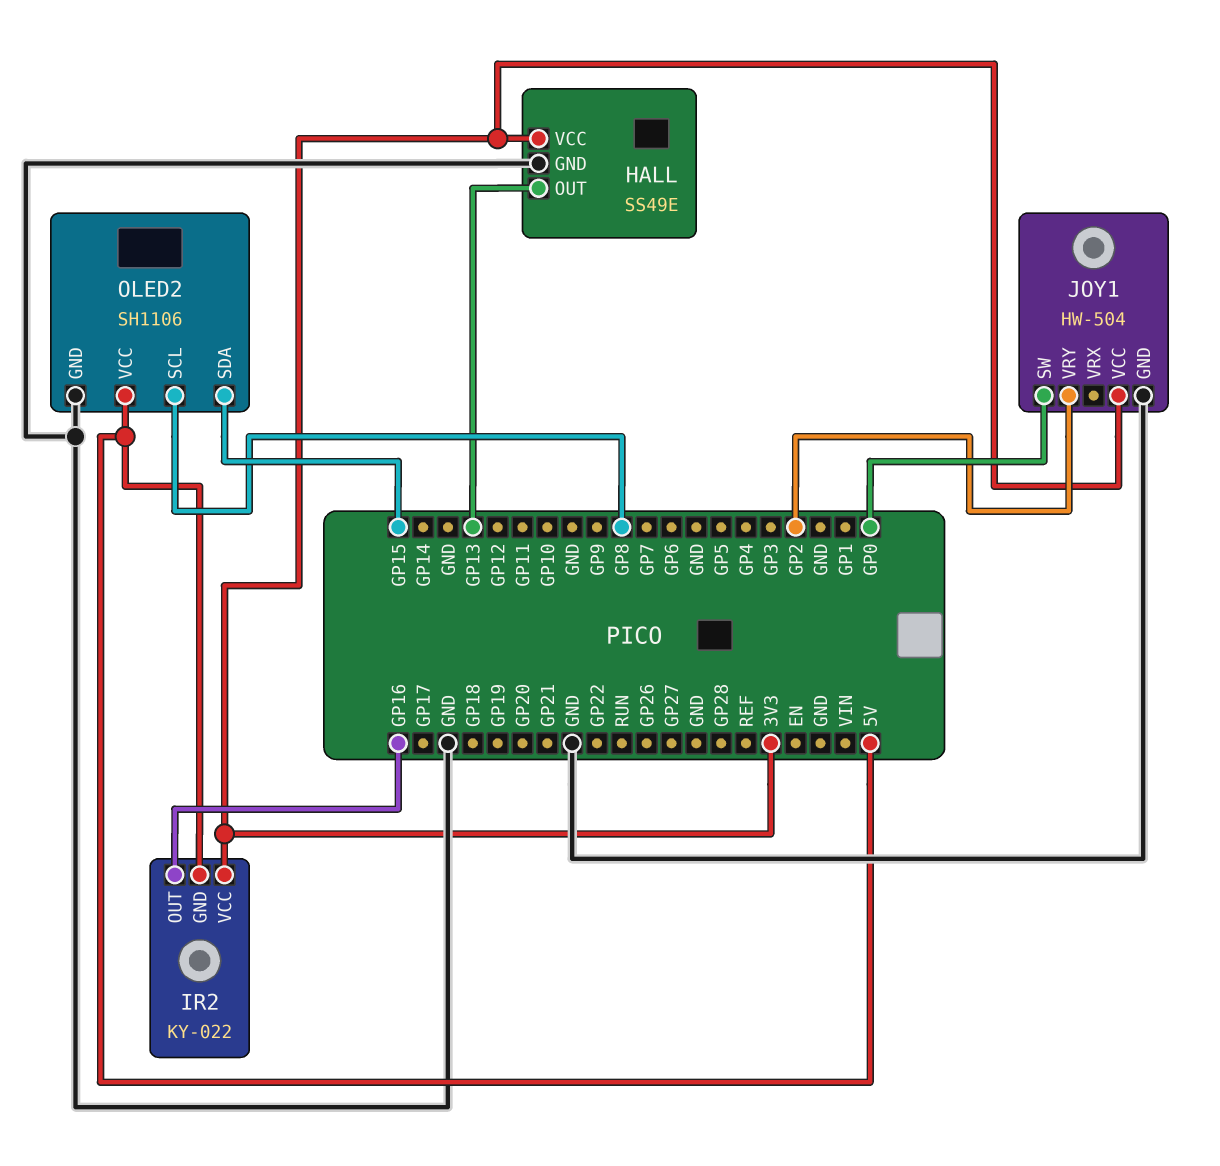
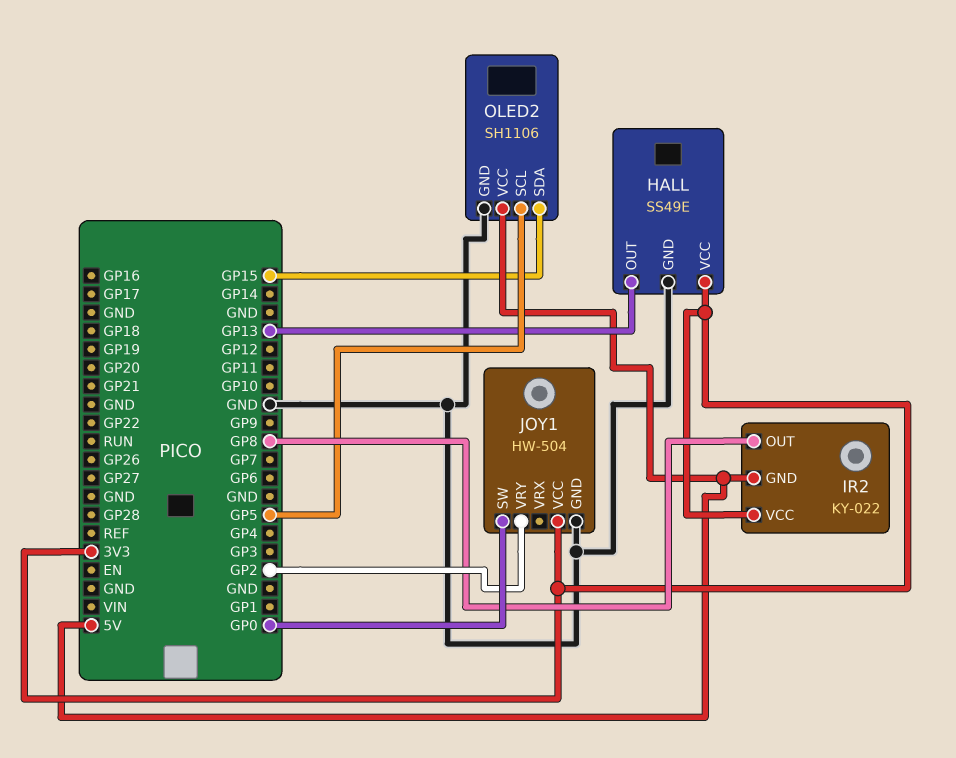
IR2 pin OUT: GP16 -> GP8
OLED2 pin SCL: GP8 -> GP5

